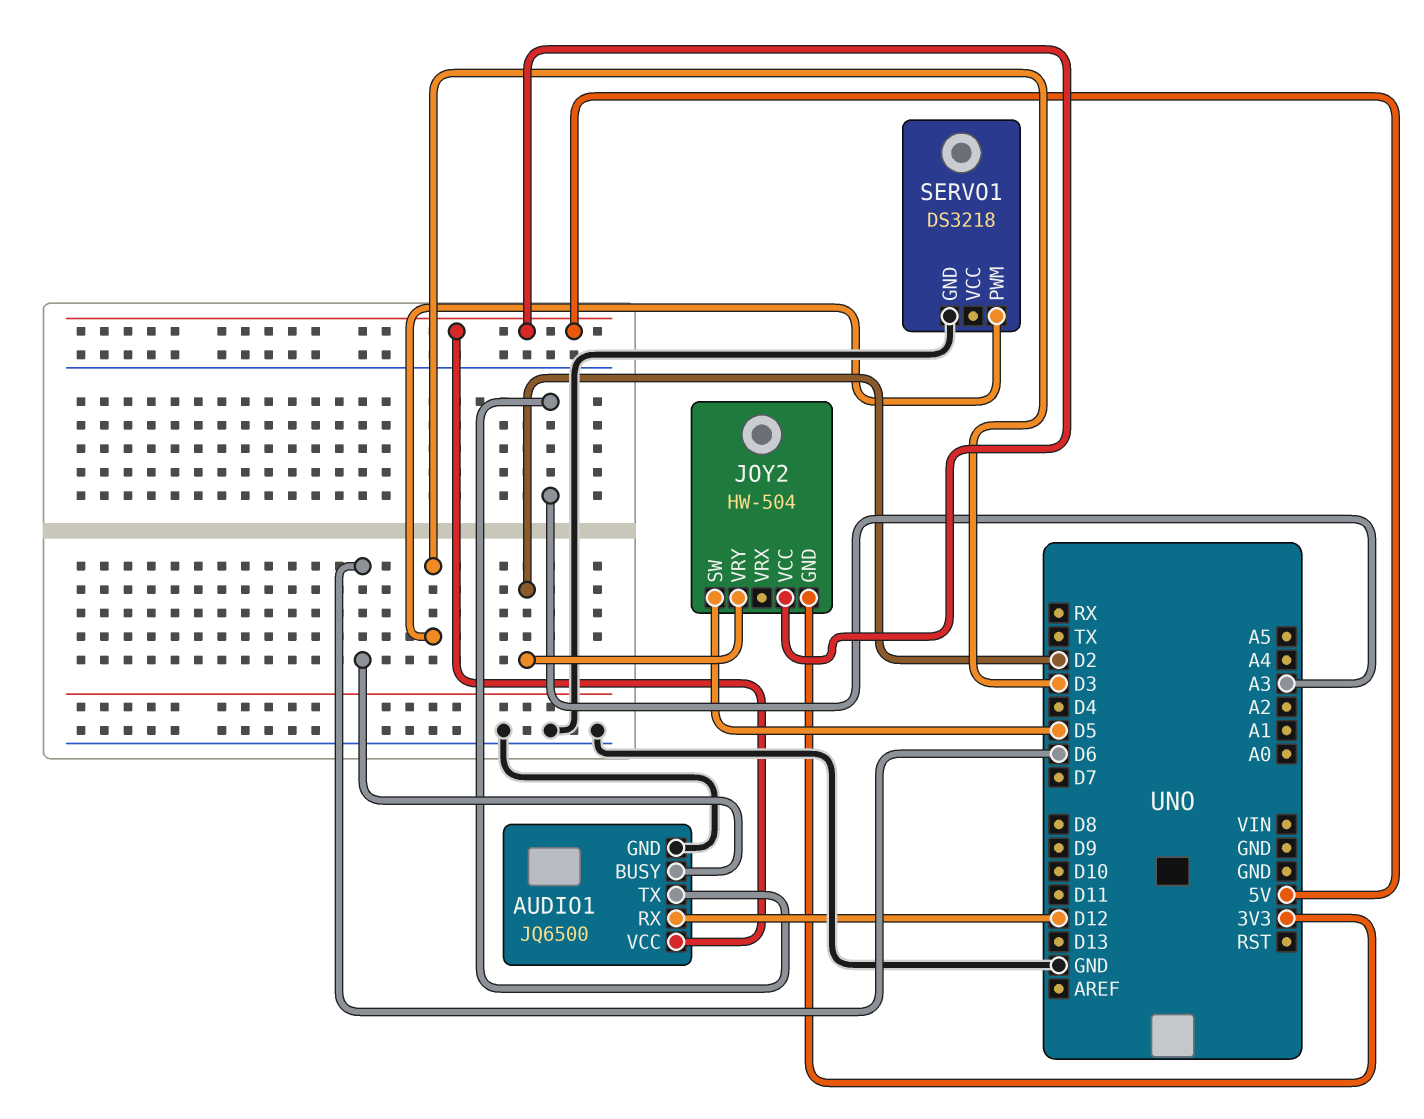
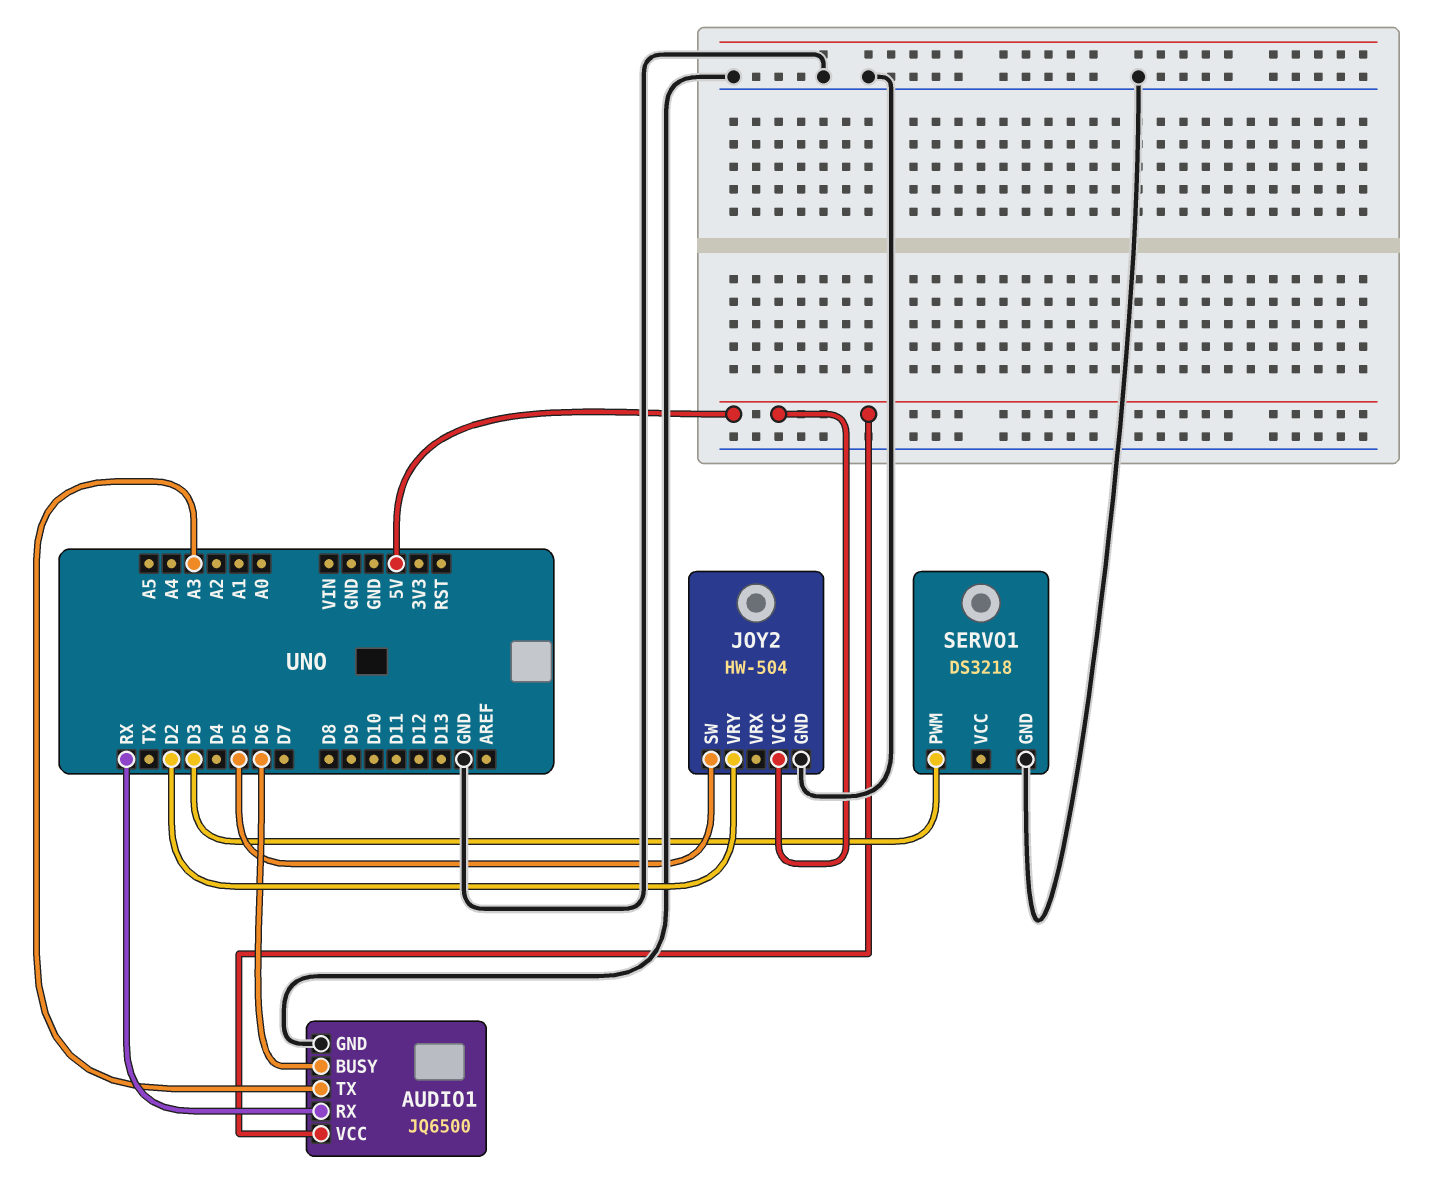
AUDIO1 pin RX: D12 -> RX
JOY2 pin GND: 3V3 -> GND

